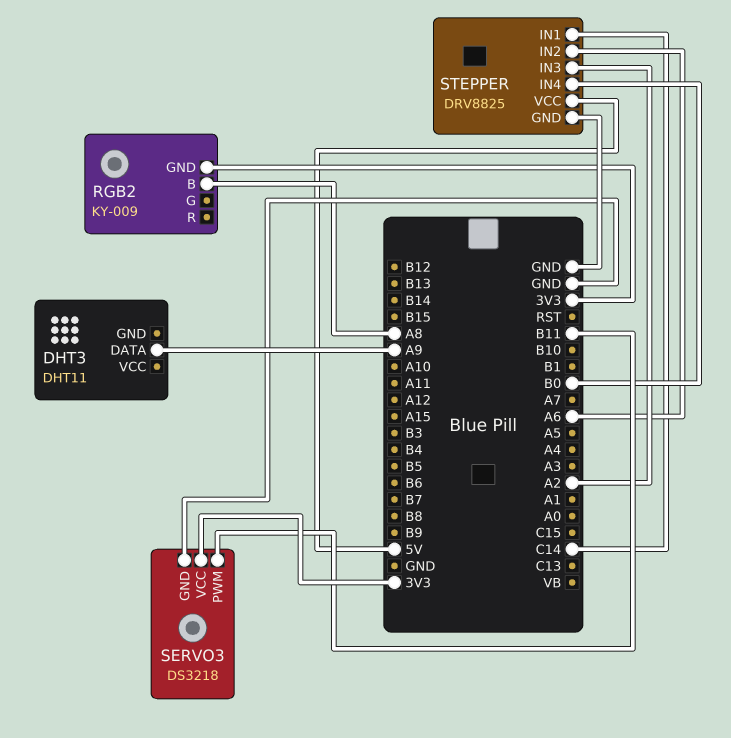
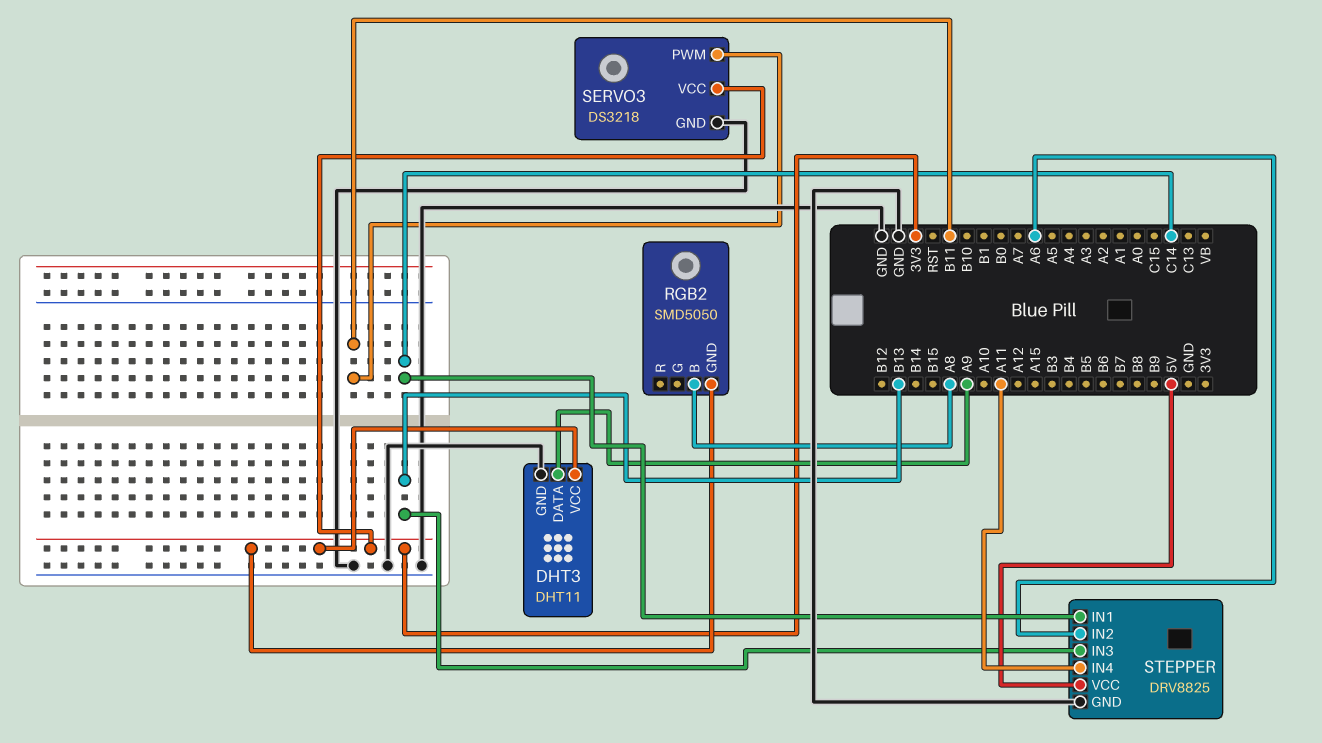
DHT3 pin GND: none -> GND
DHT3 pin VCC: none -> 3V3
RGB2: KY-009 -> SMD5050
STEPPER pin IN3: A2 -> B13
STEPPER pin IN4: B0 -> A11

